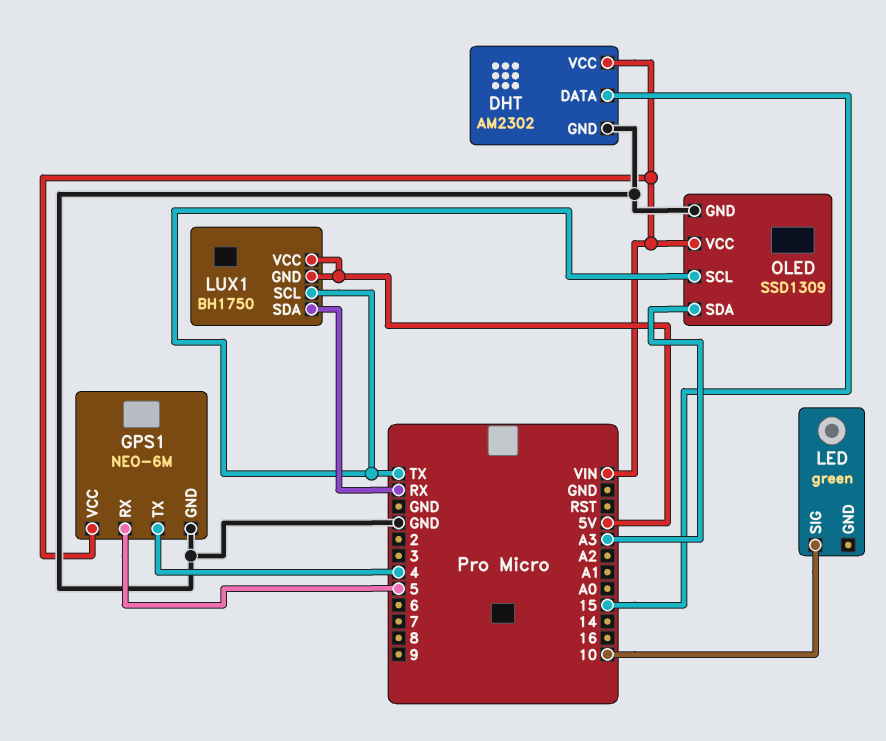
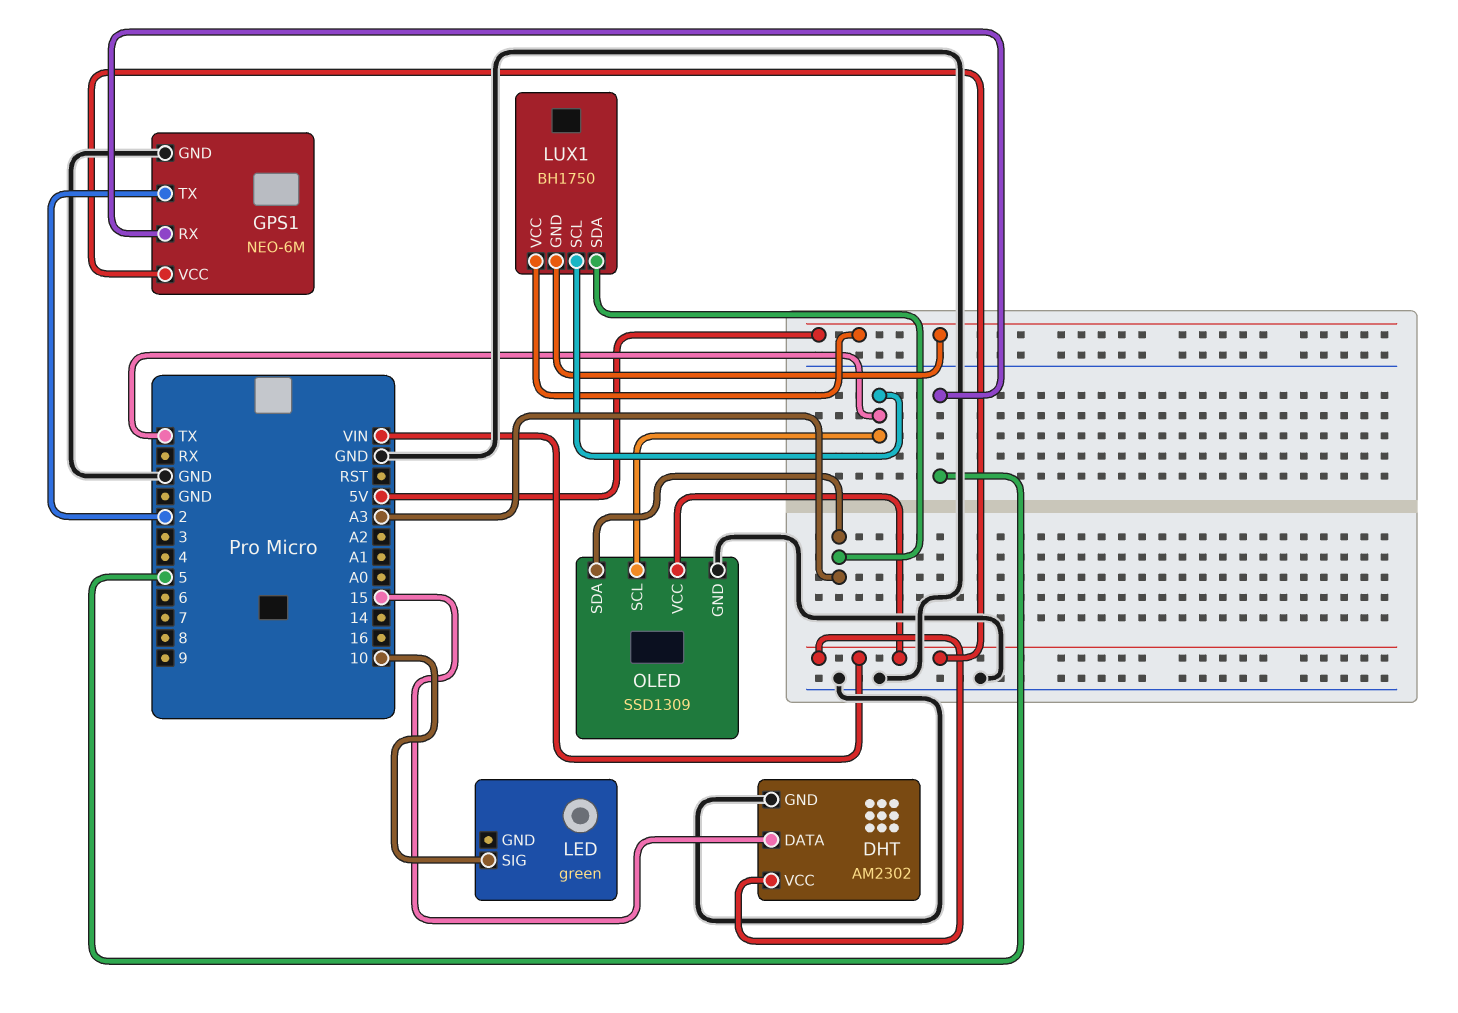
GPS1 pin TX: 4 -> 2
LUX1 pin SDA: RX -> A3

